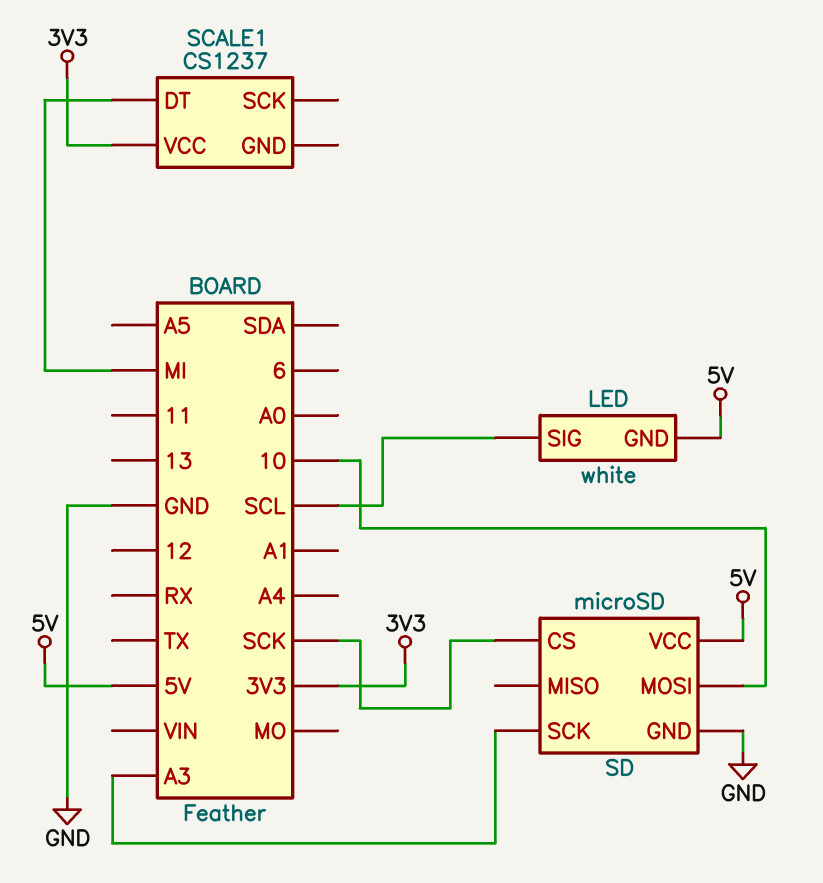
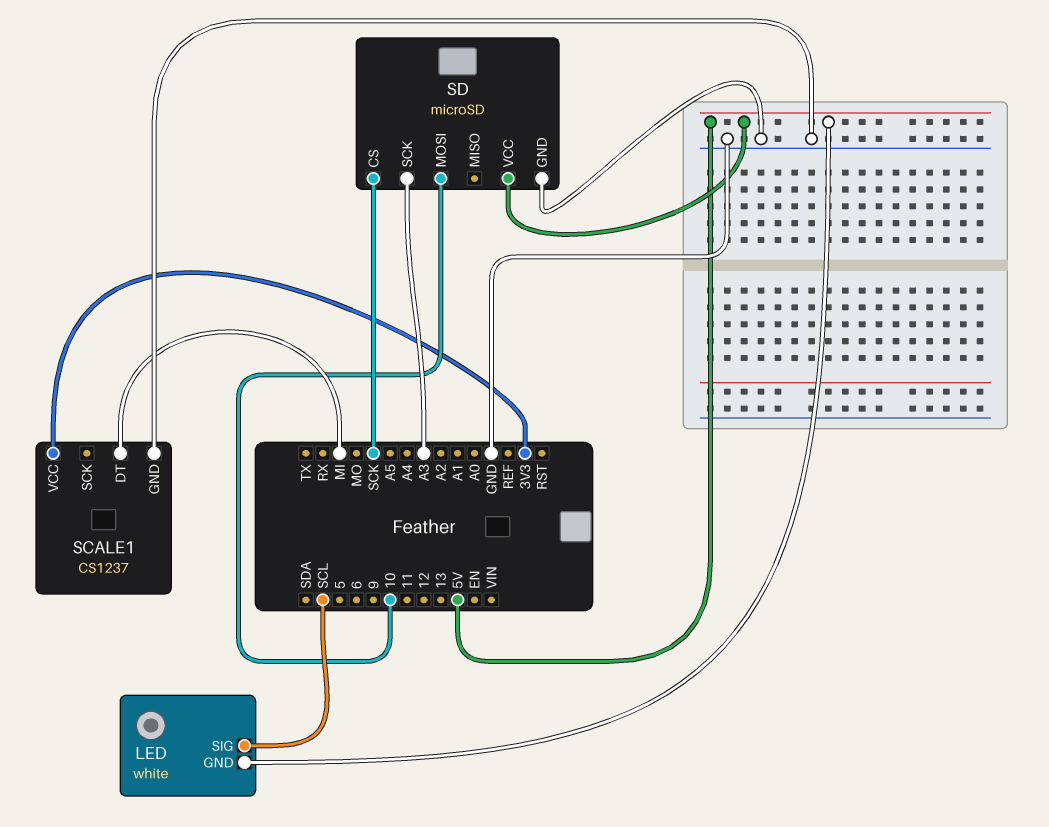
SCALE1 pin GND: none -> GND

